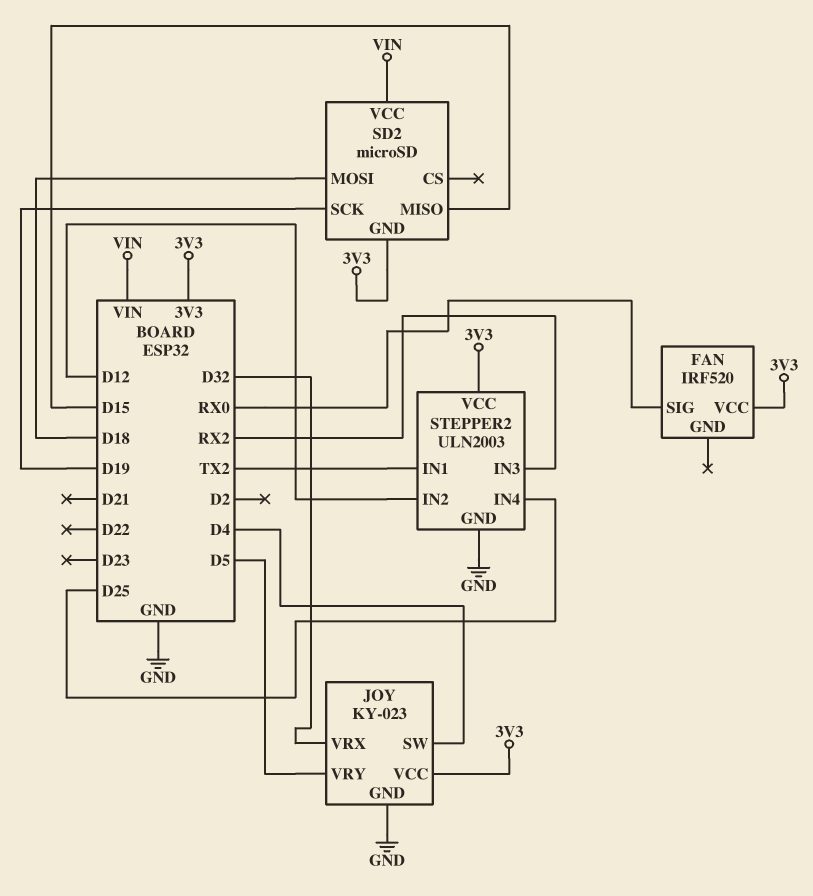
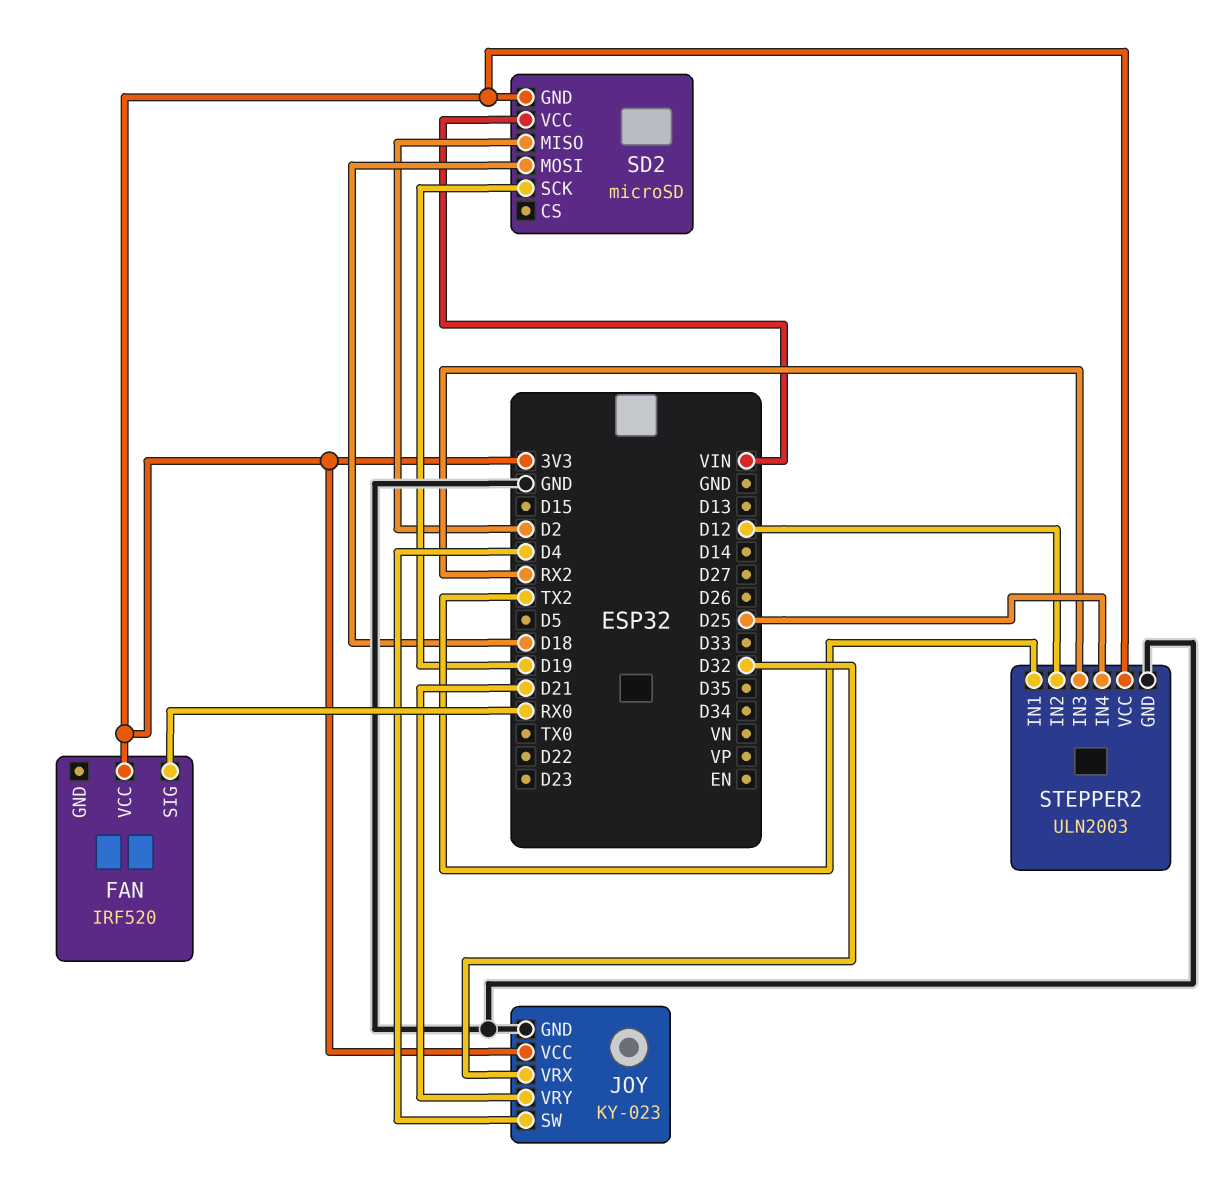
JOY pin VRY: D5 -> D21
SD2 pin MISO: D15 -> D2

